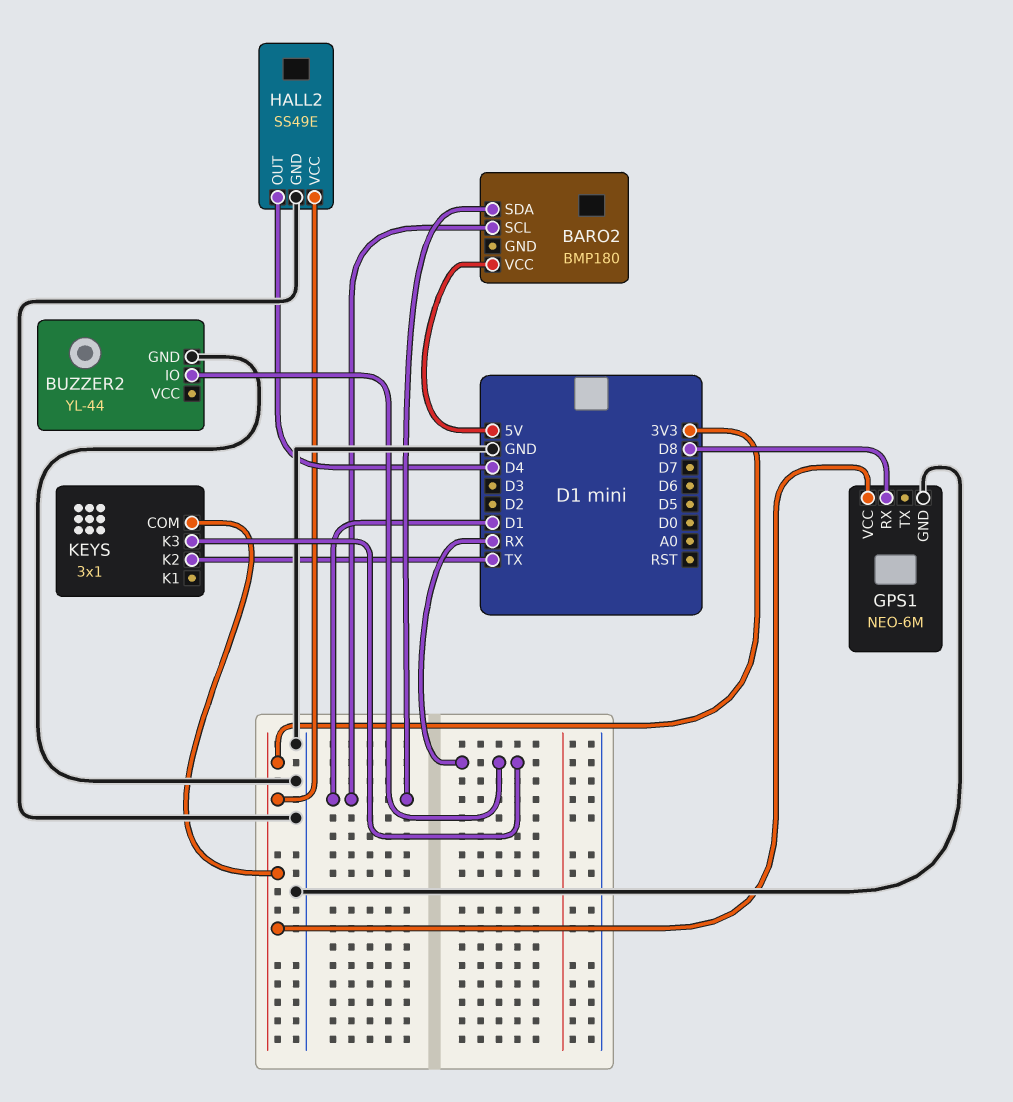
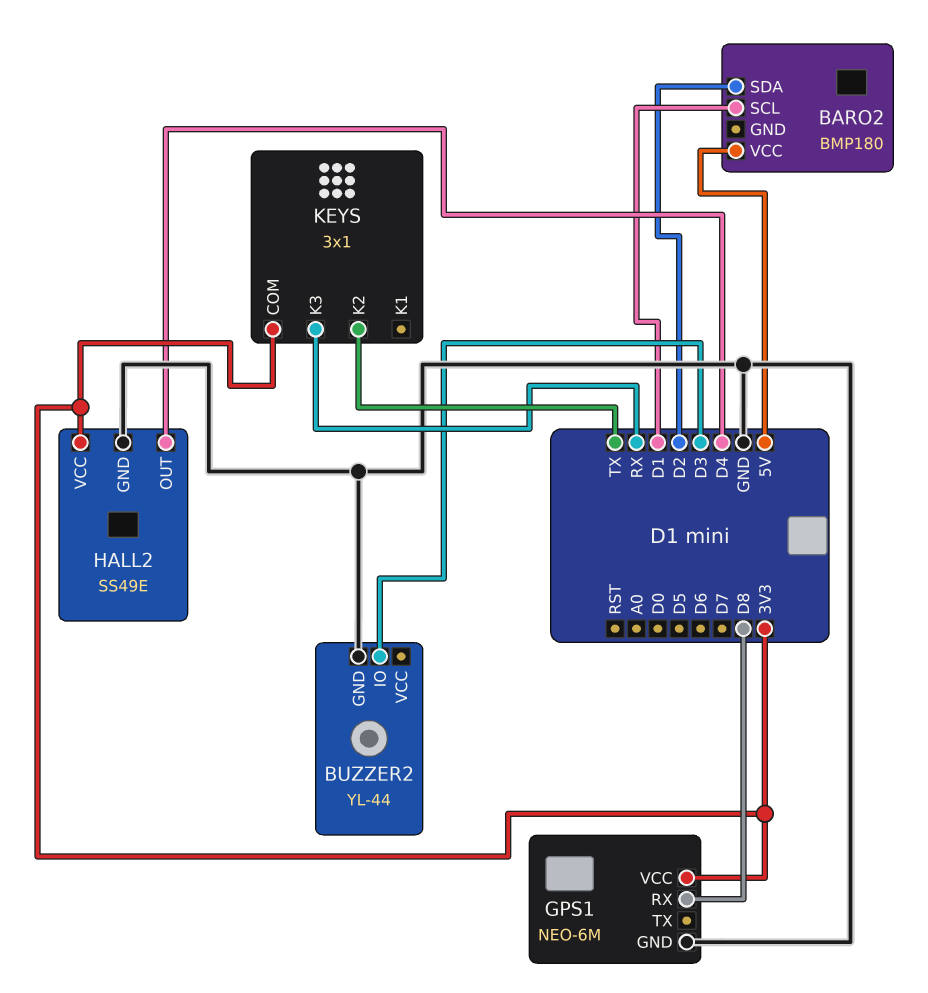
BARO2 pin SDA: D1 -> D2
BUZZER2 pin IO: RX -> D3

